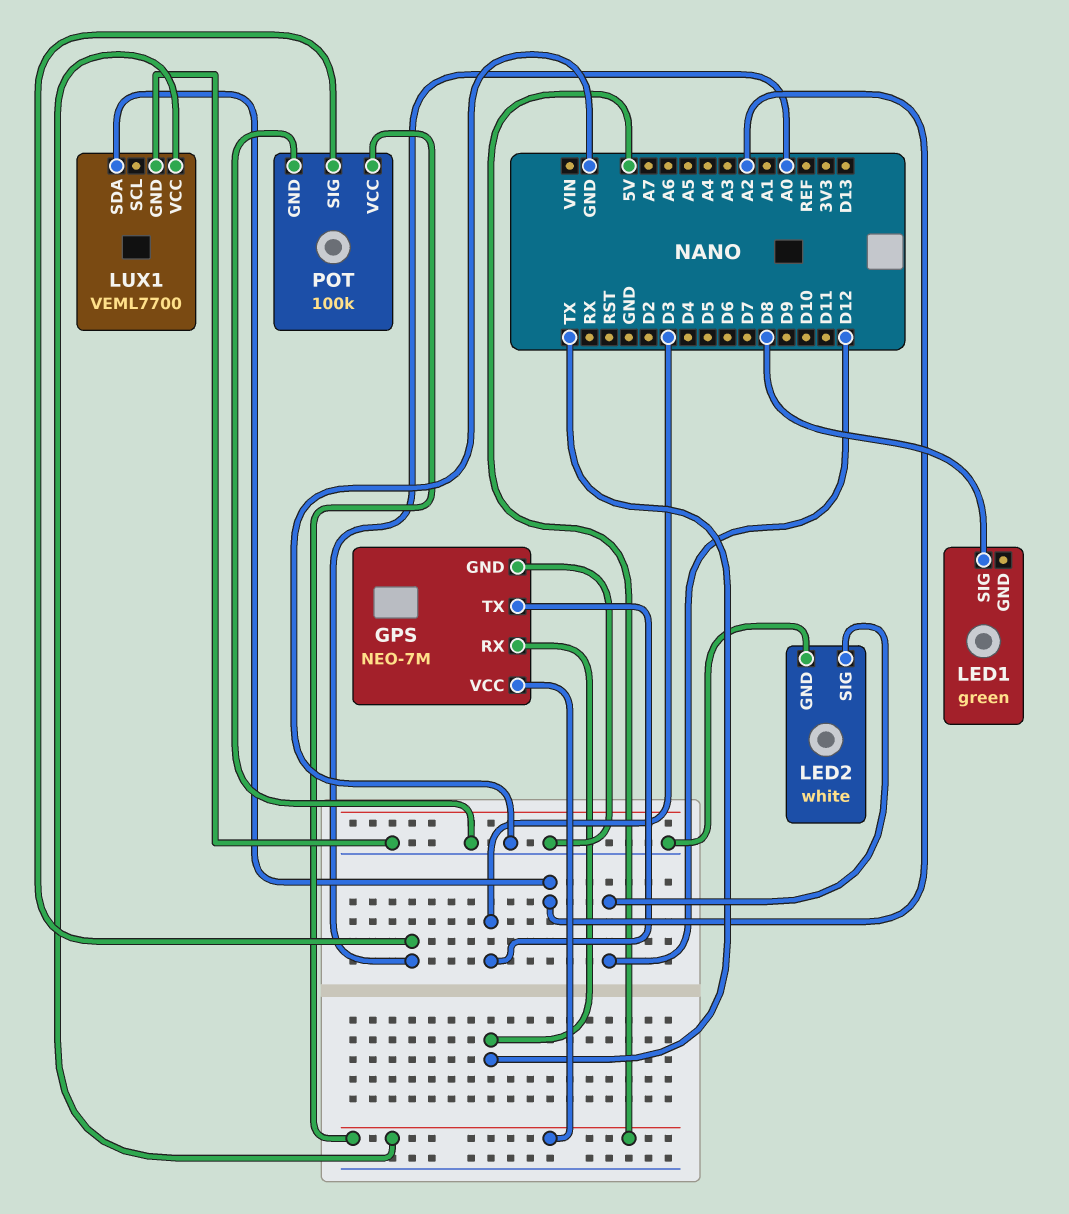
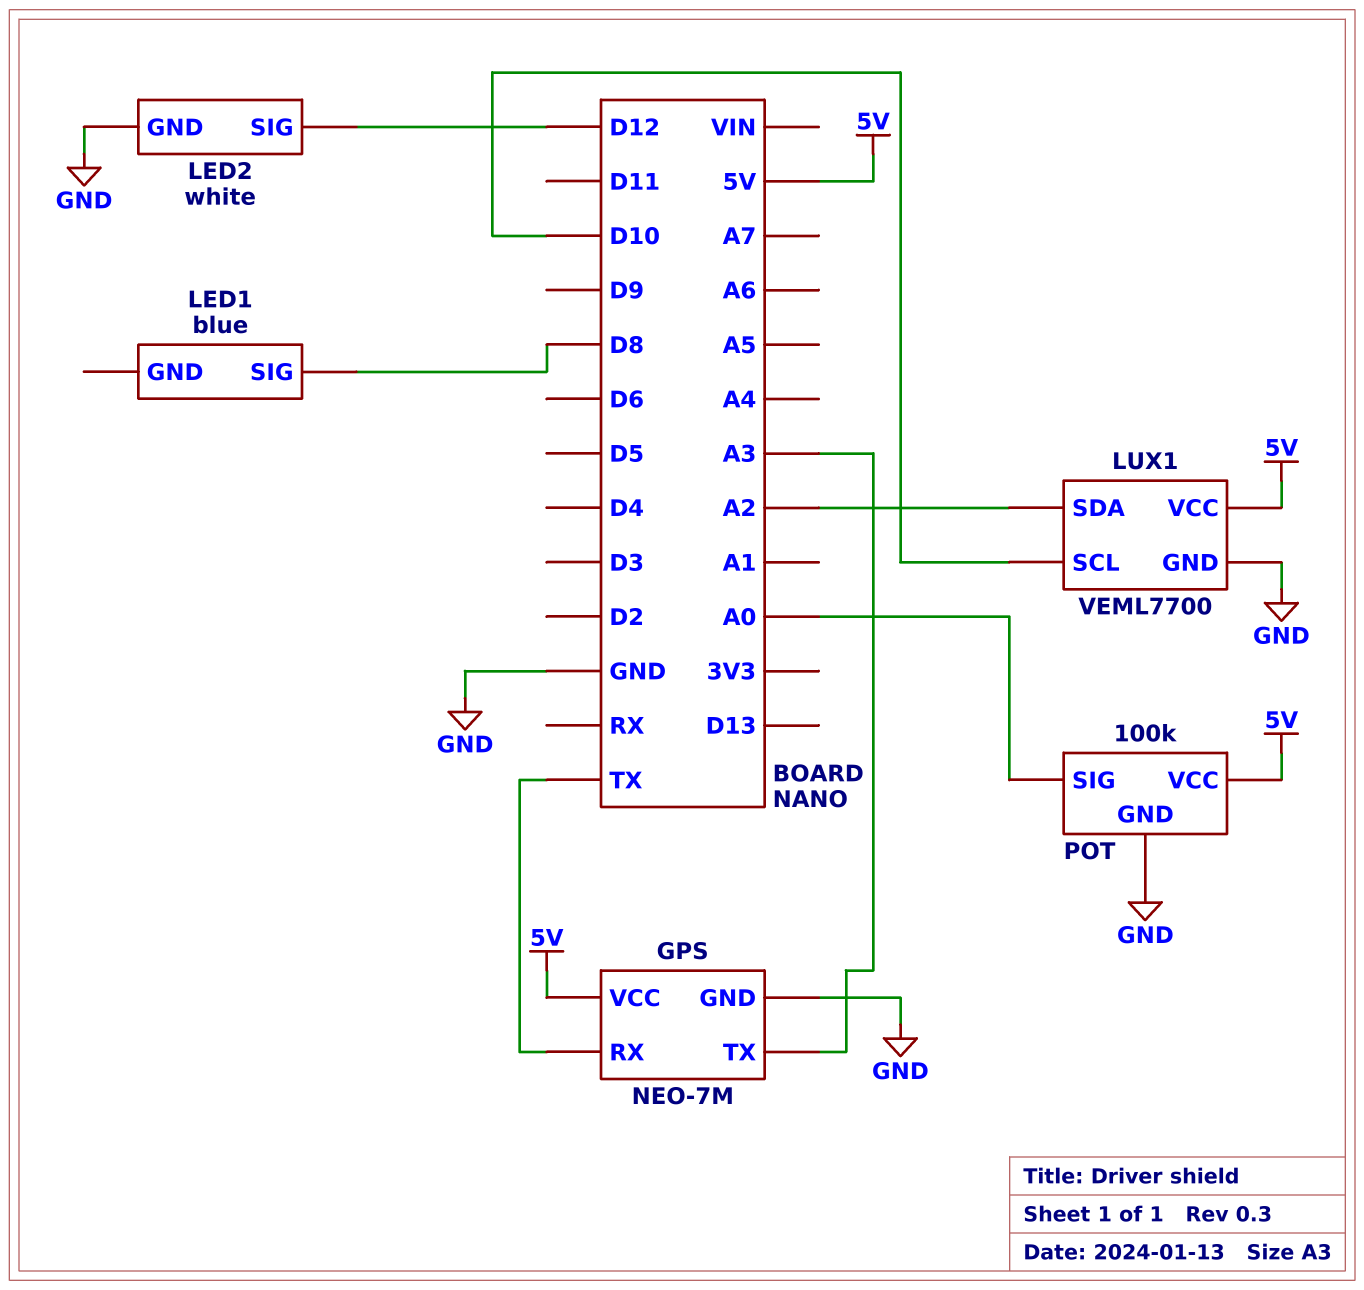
GPS pin TX: D3 -> A3
LED1: green -> blue
LUX1 pin SCL: none -> D10

